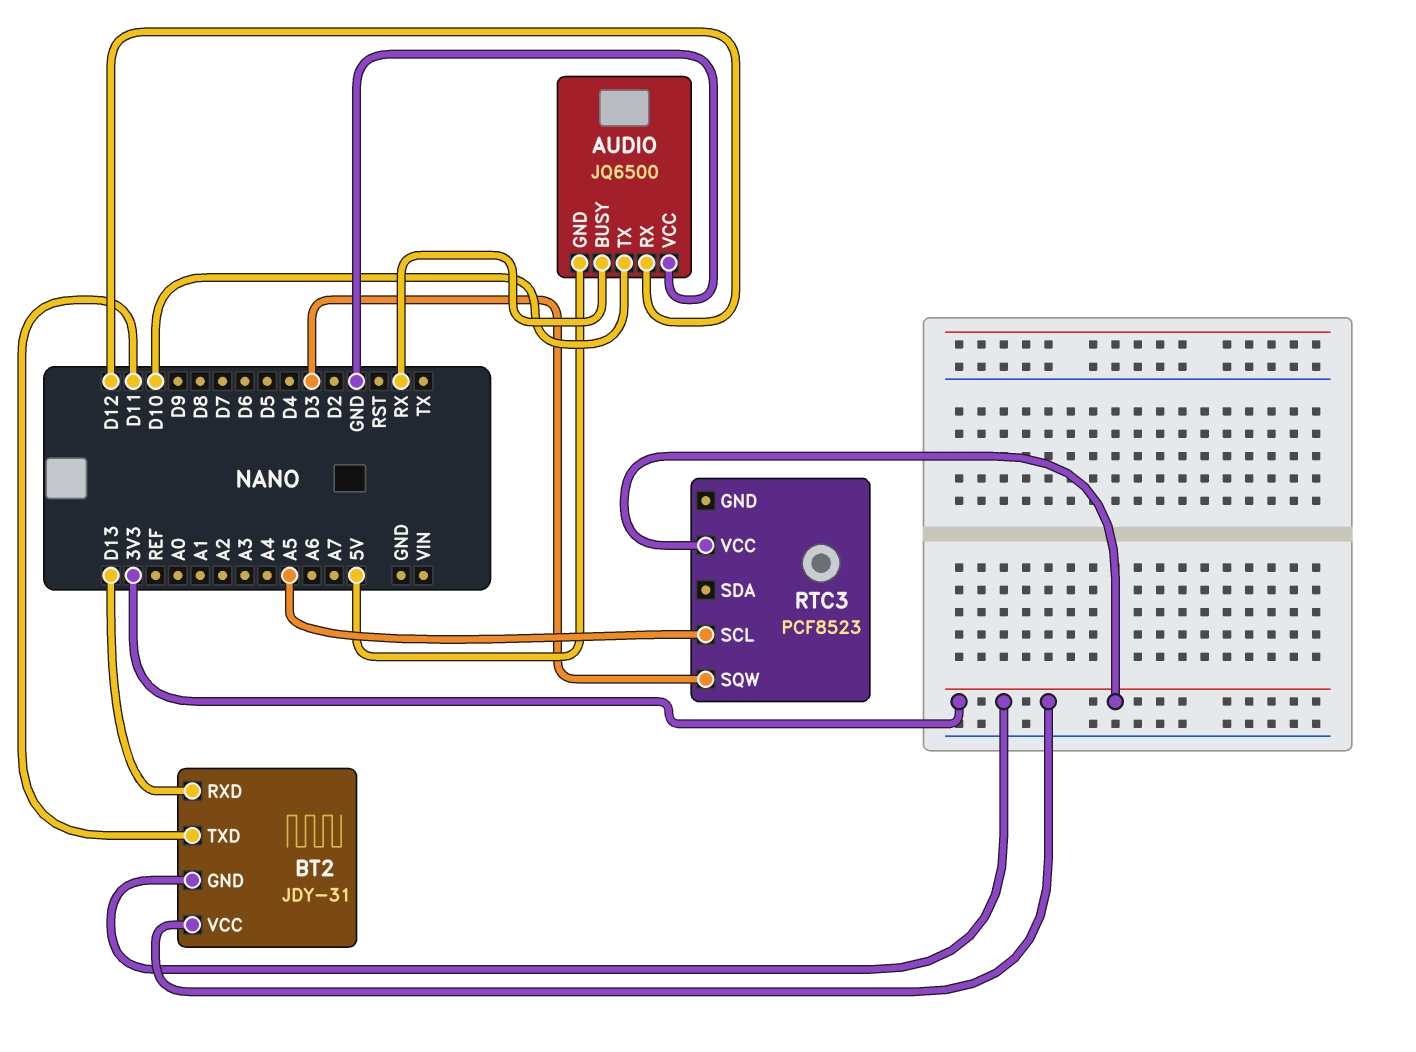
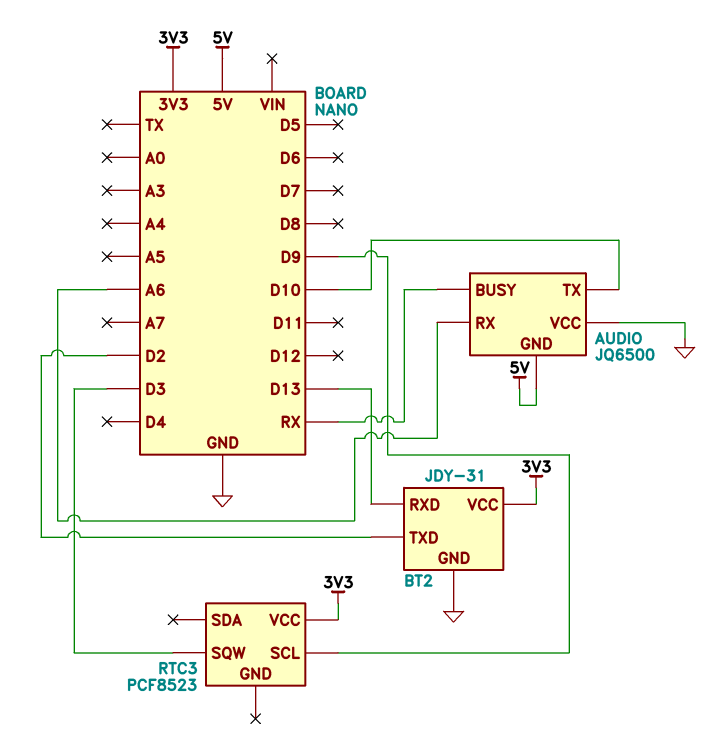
AUDIO pin RX: D12 -> A6
BT2 pin GND: 3V3 -> GND
BT2 pin TXD: D11 -> D2
RTC3 pin SCL: A5 -> D9

